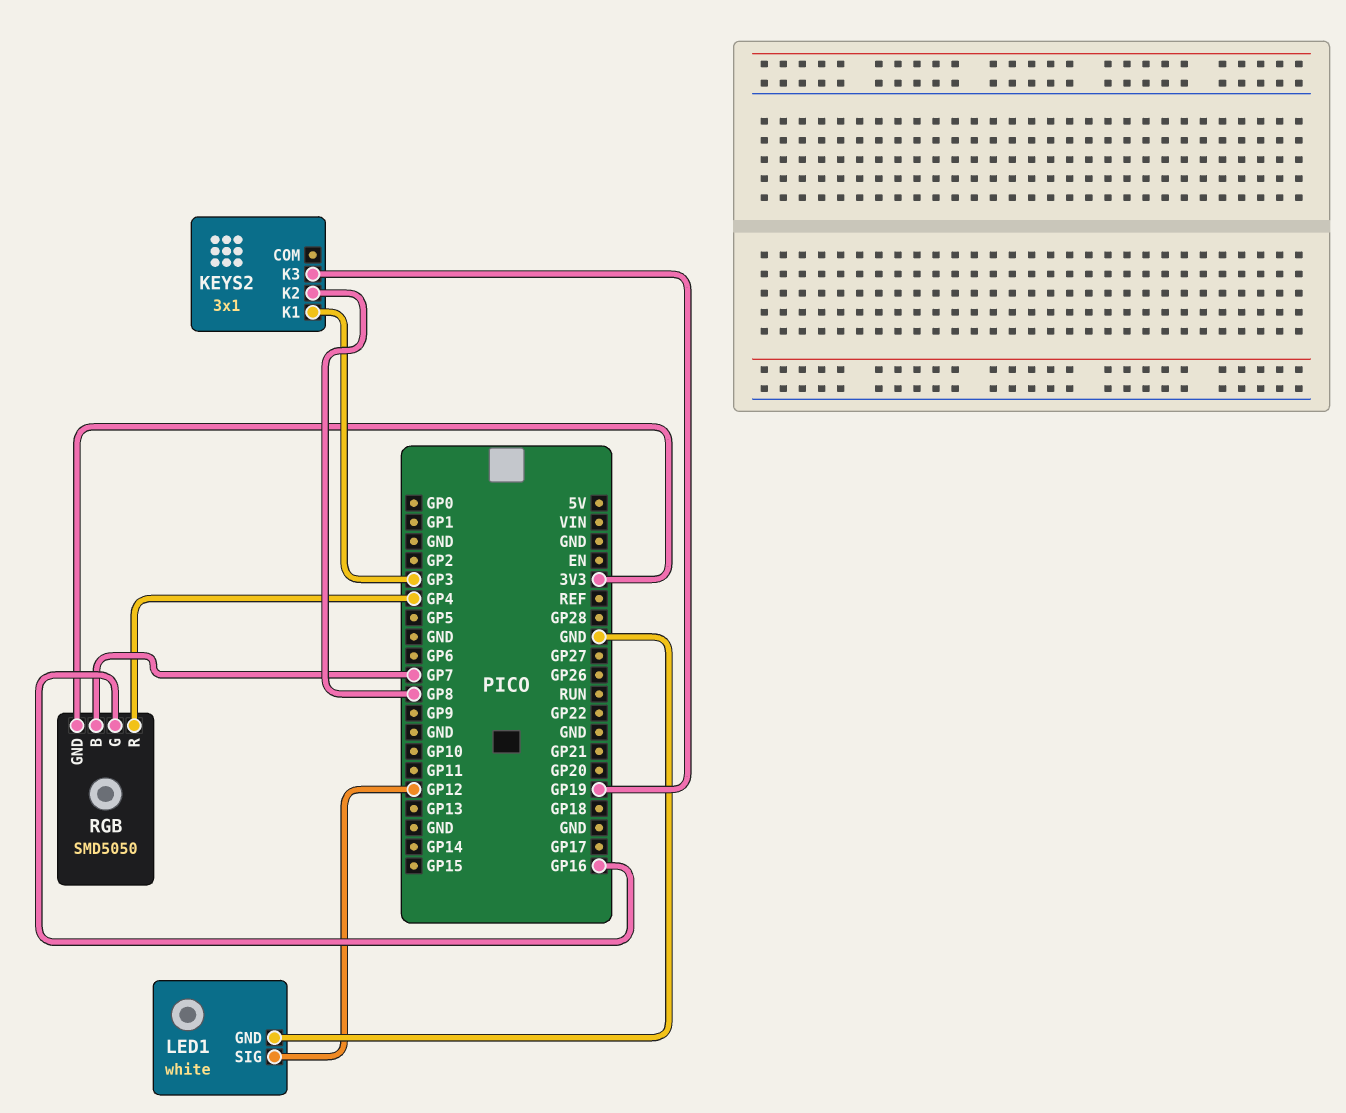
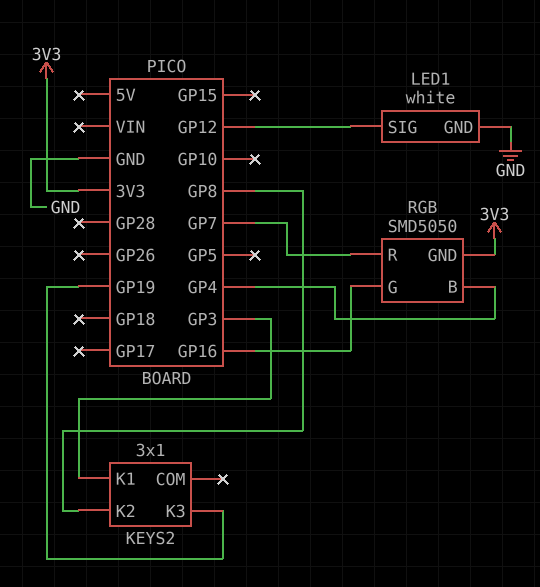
RGB pin B: GP7 -> GP4
RGB pin R: GP4 -> GP7

